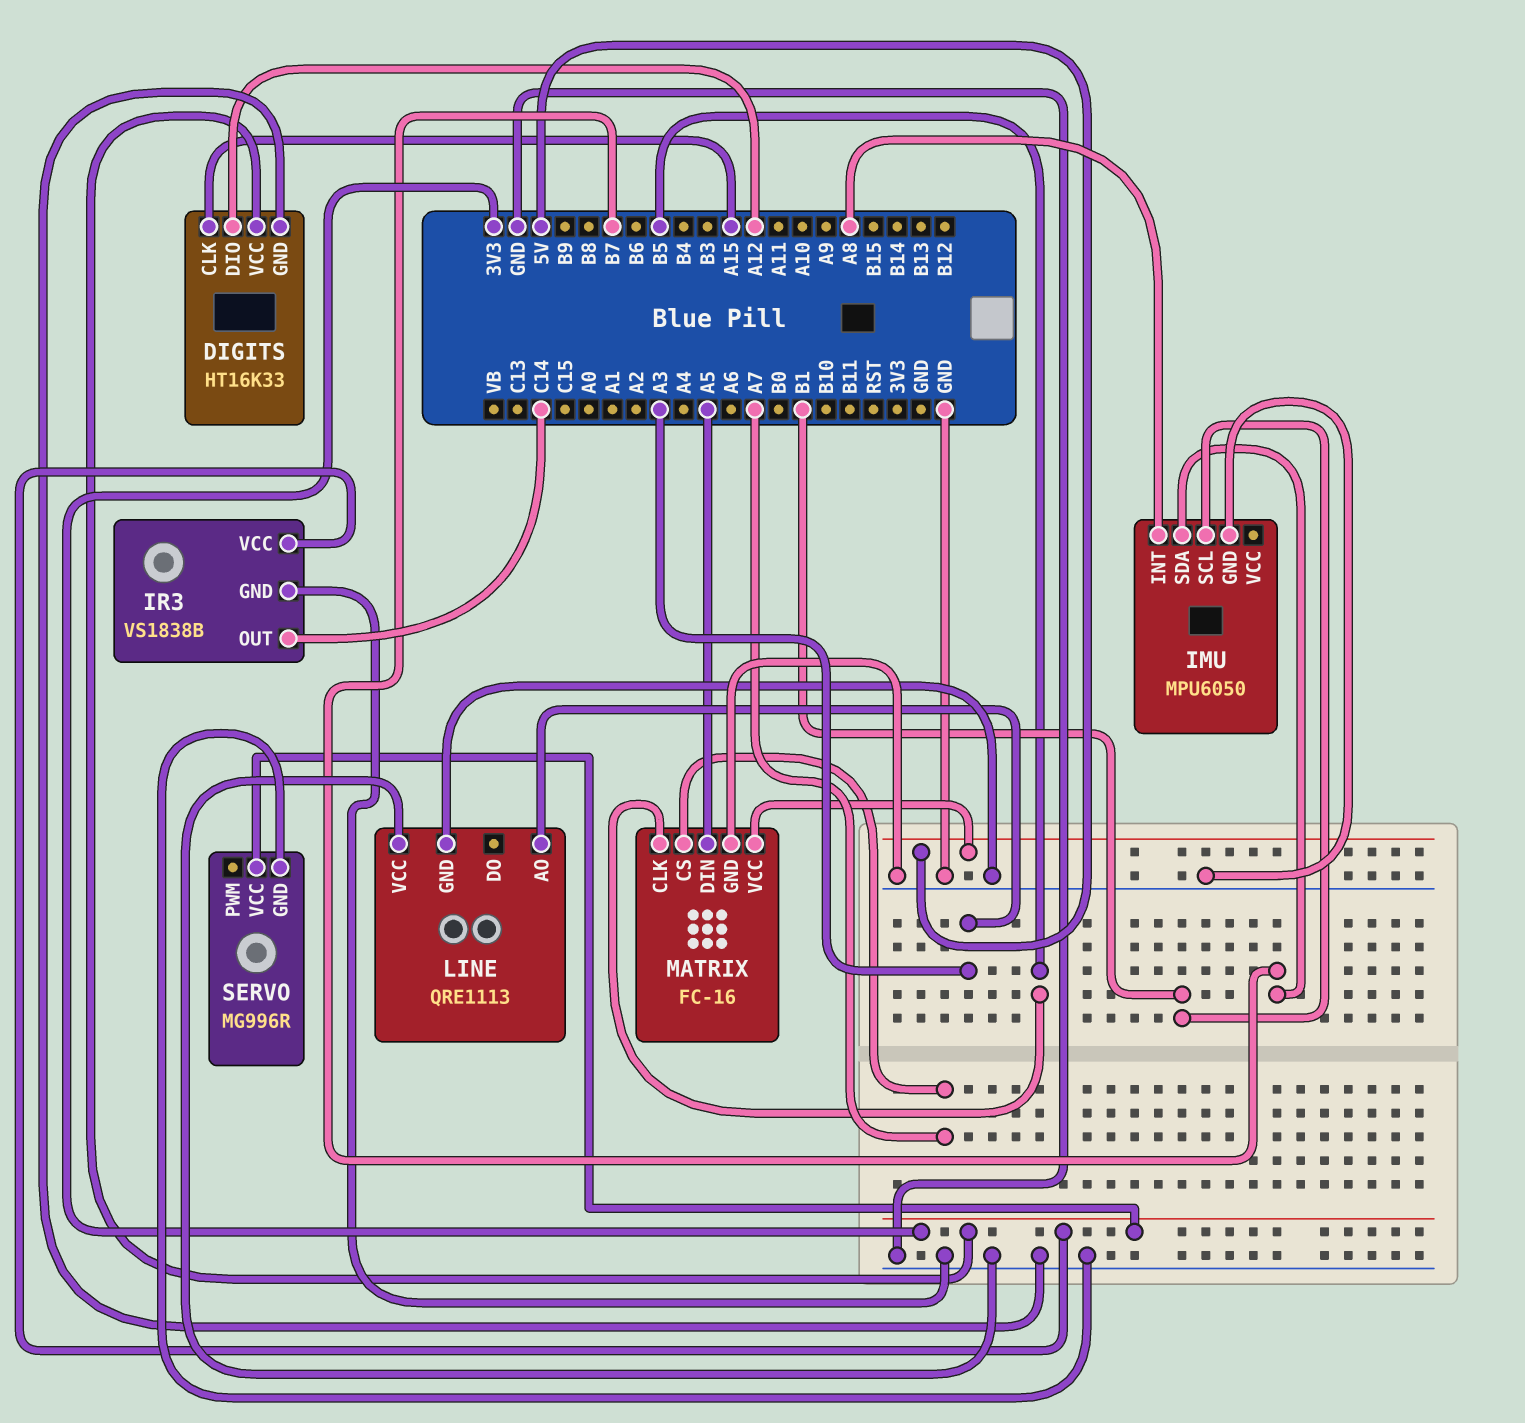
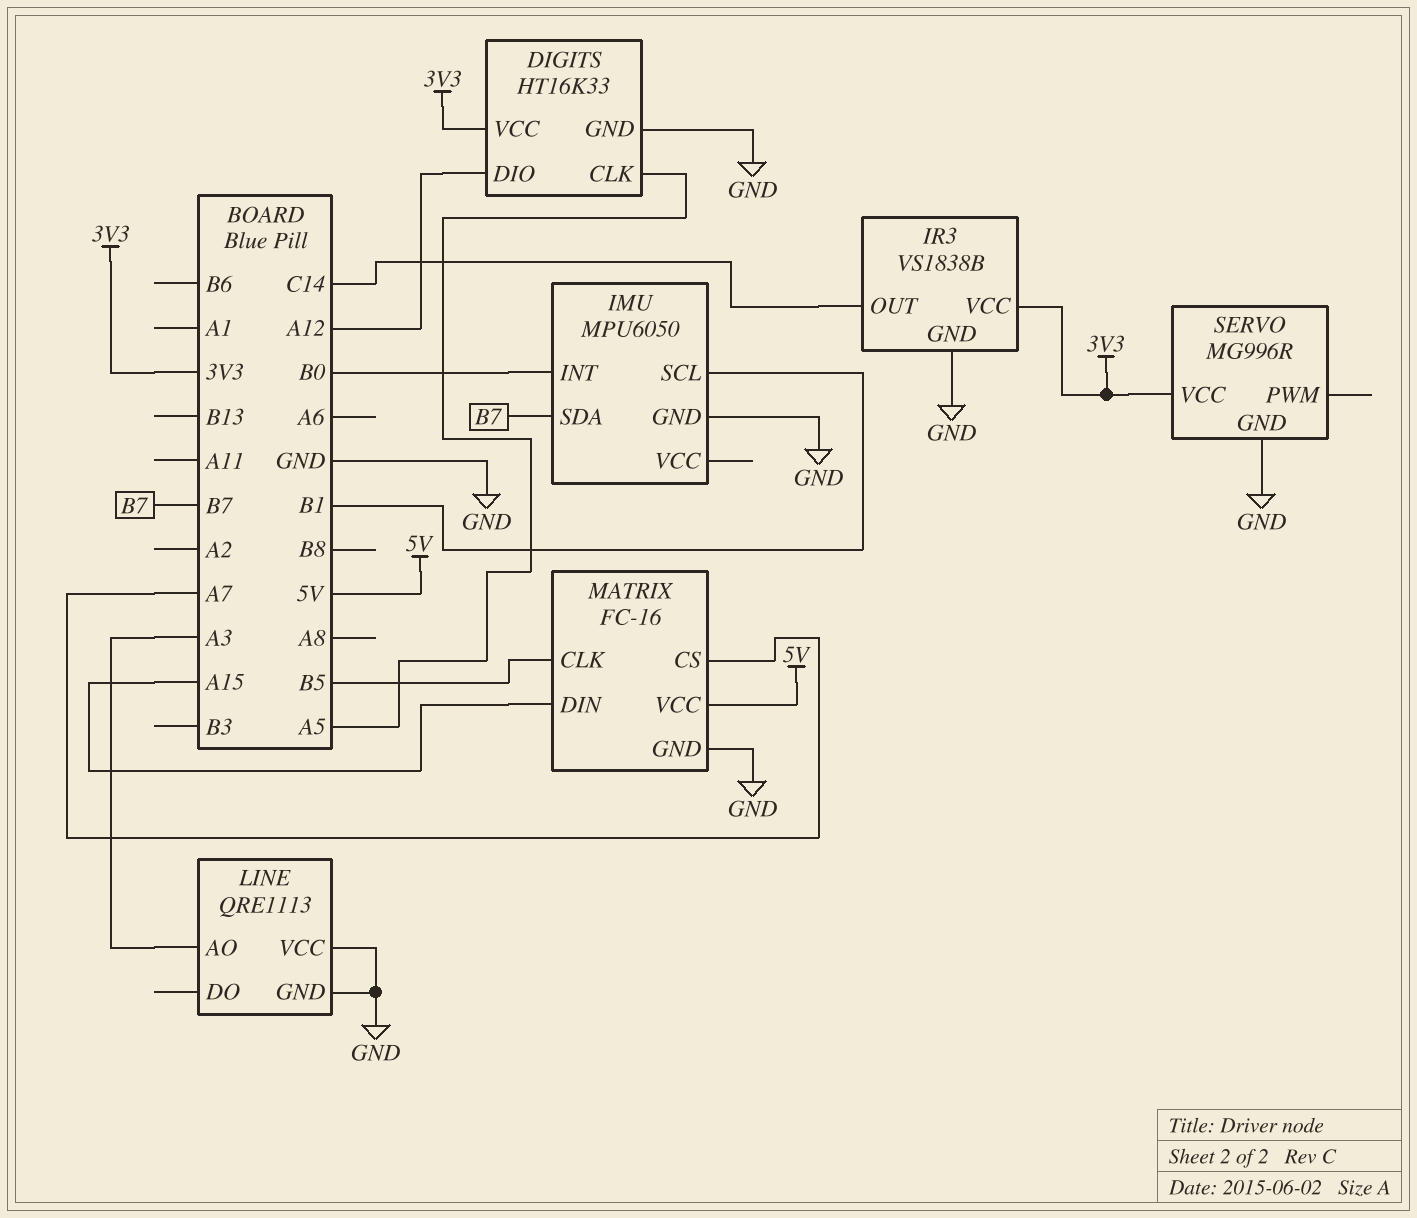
DIGITS pin CLK: A15 -> A5
IMU pin INT: A8 -> B0
MATRIX pin DIN: A5 -> A15

